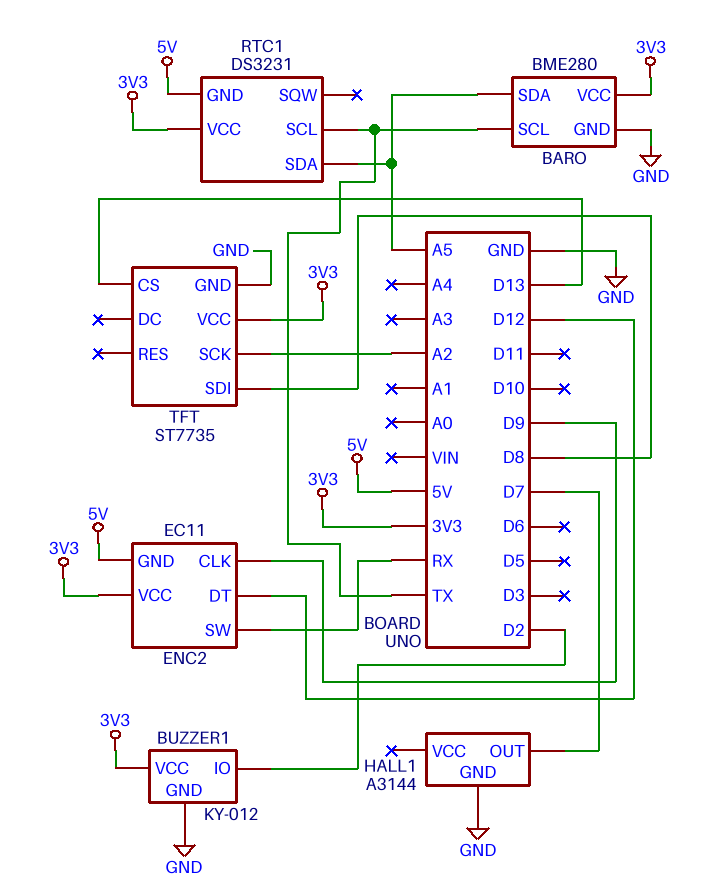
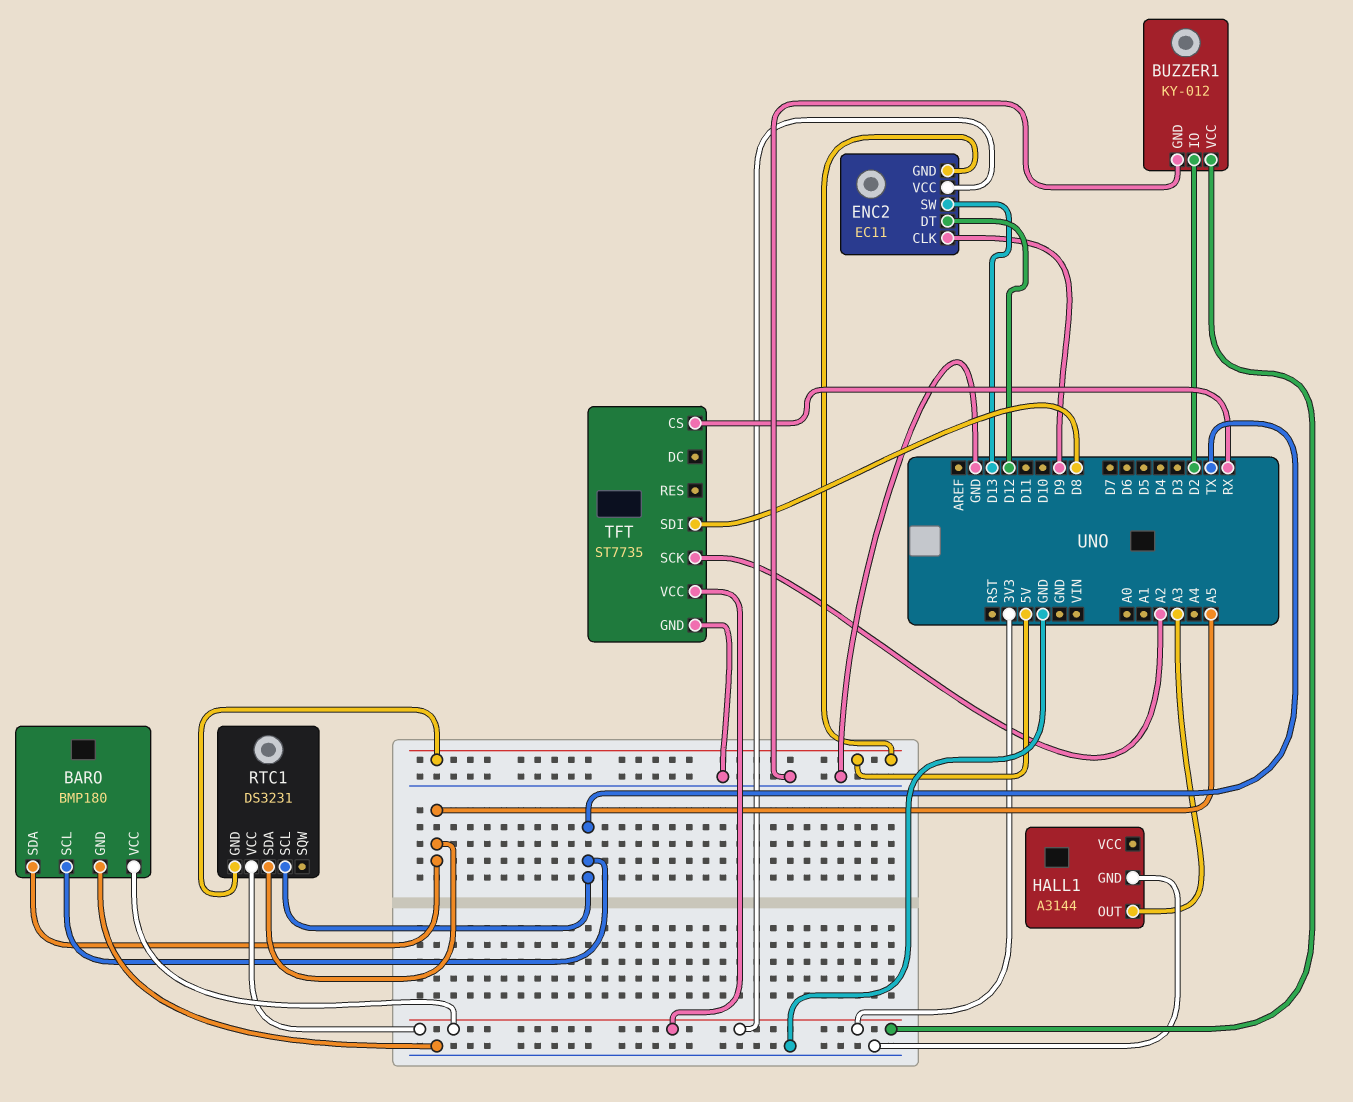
BARO: BME280 -> BMP180
ENC2 pin SW: RX -> D13
HALL1 pin OUT: D7 -> A3
TFT pin CS: D13 -> RX

